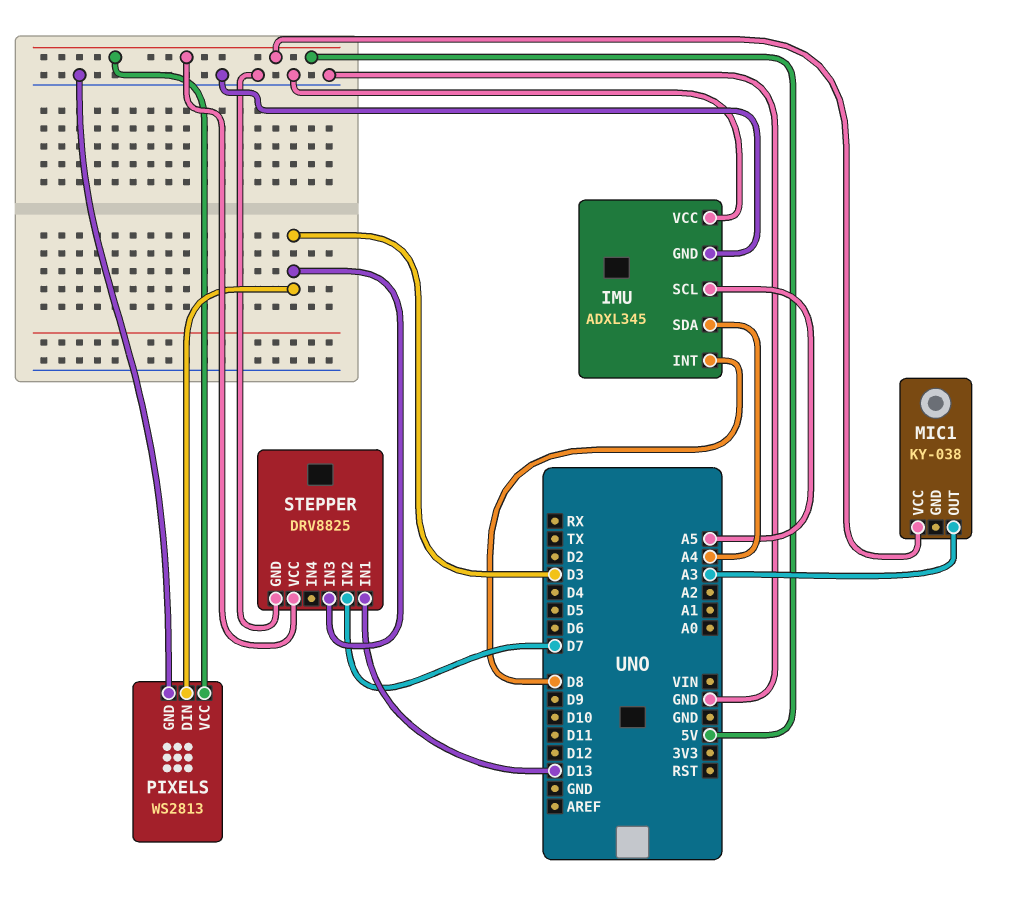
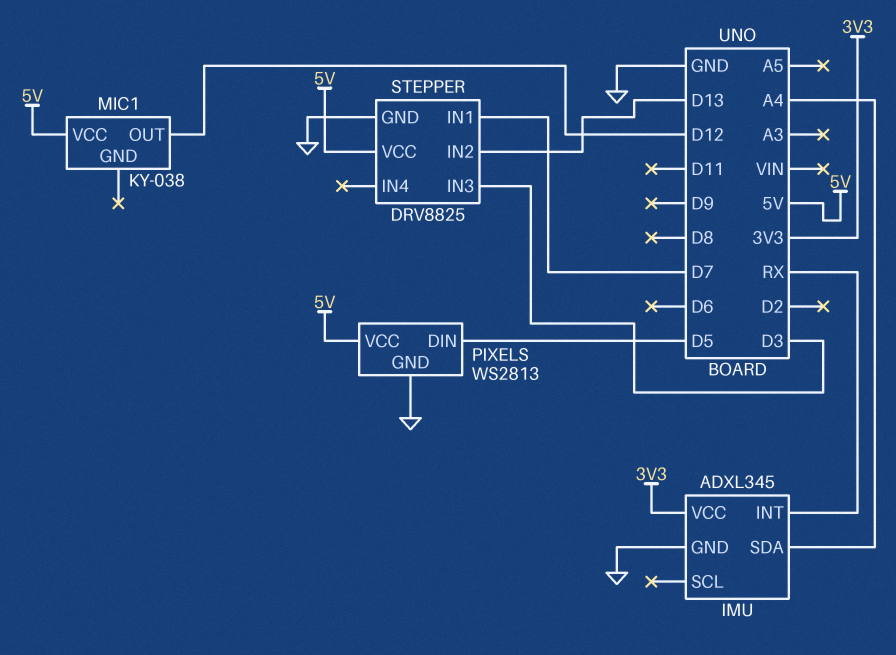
IMU pin INT: D8 -> RX
IMU pin SCL: A5 -> none
IMU pin VCC: GND -> 3V3
MIC1 pin OUT: A3 -> D12
PIXELS pin DIN: D3 -> D5
STEPPER pin IN1: D13 -> D7
STEPPER pin IN2: D7 -> D13

